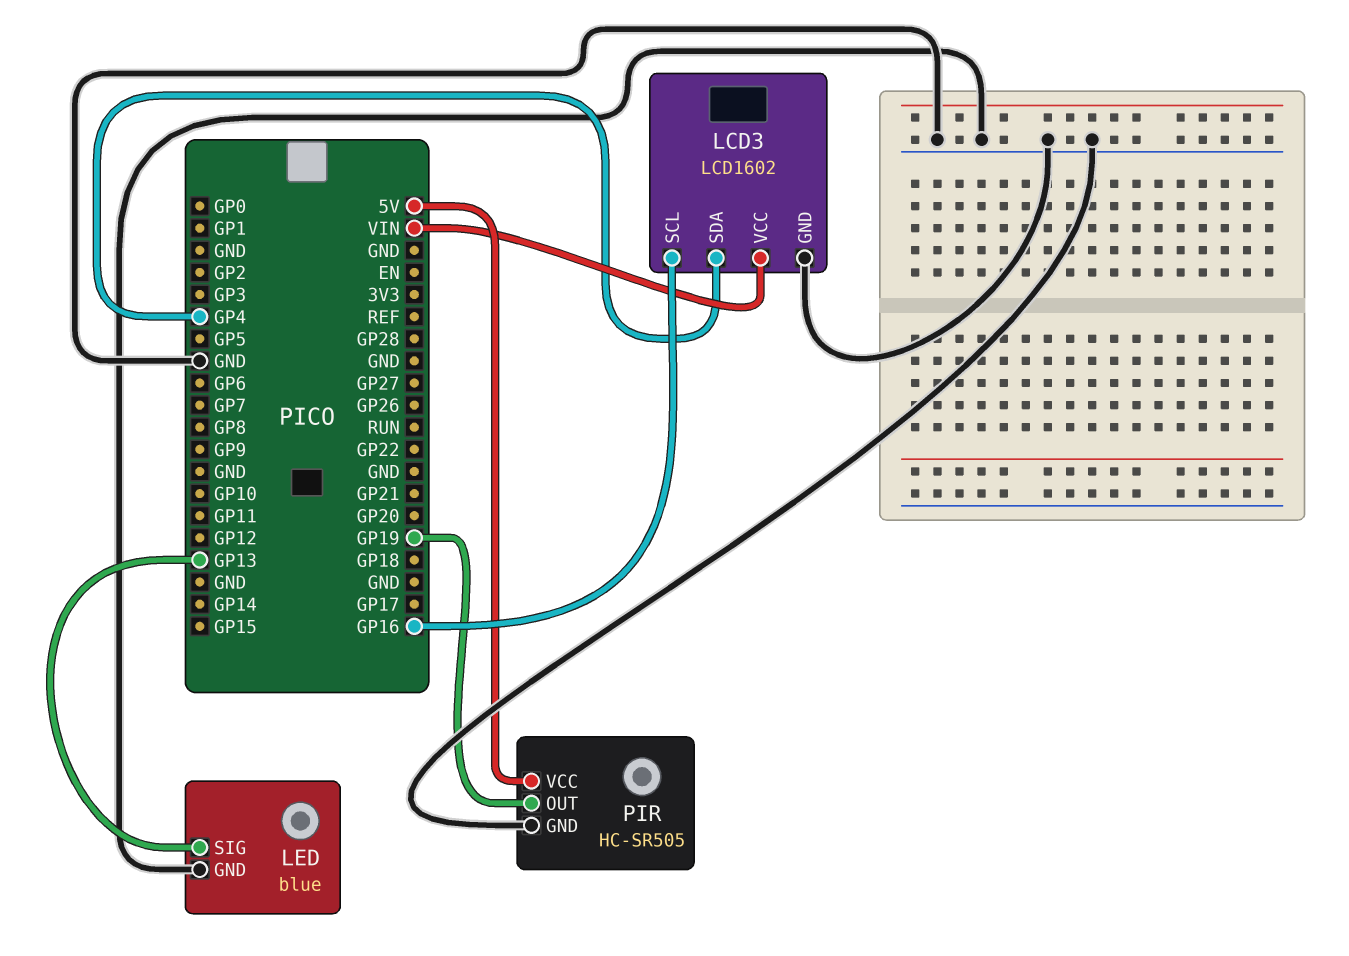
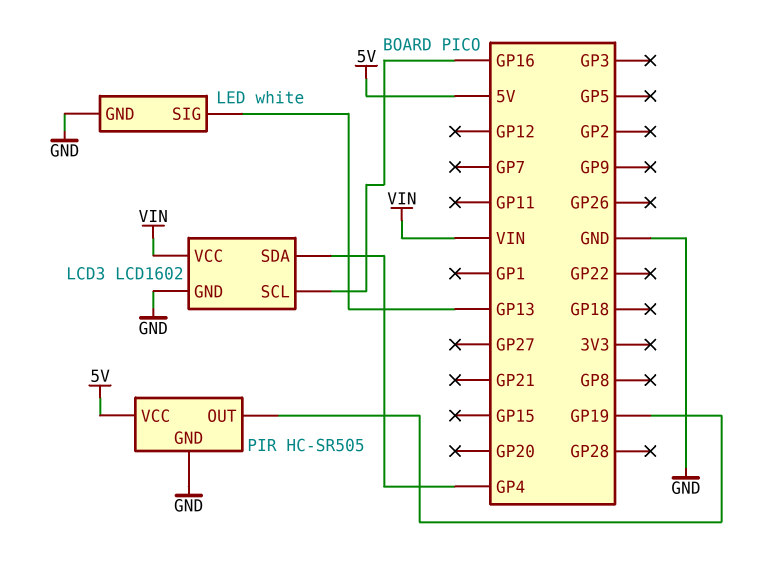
LED: blue -> white

